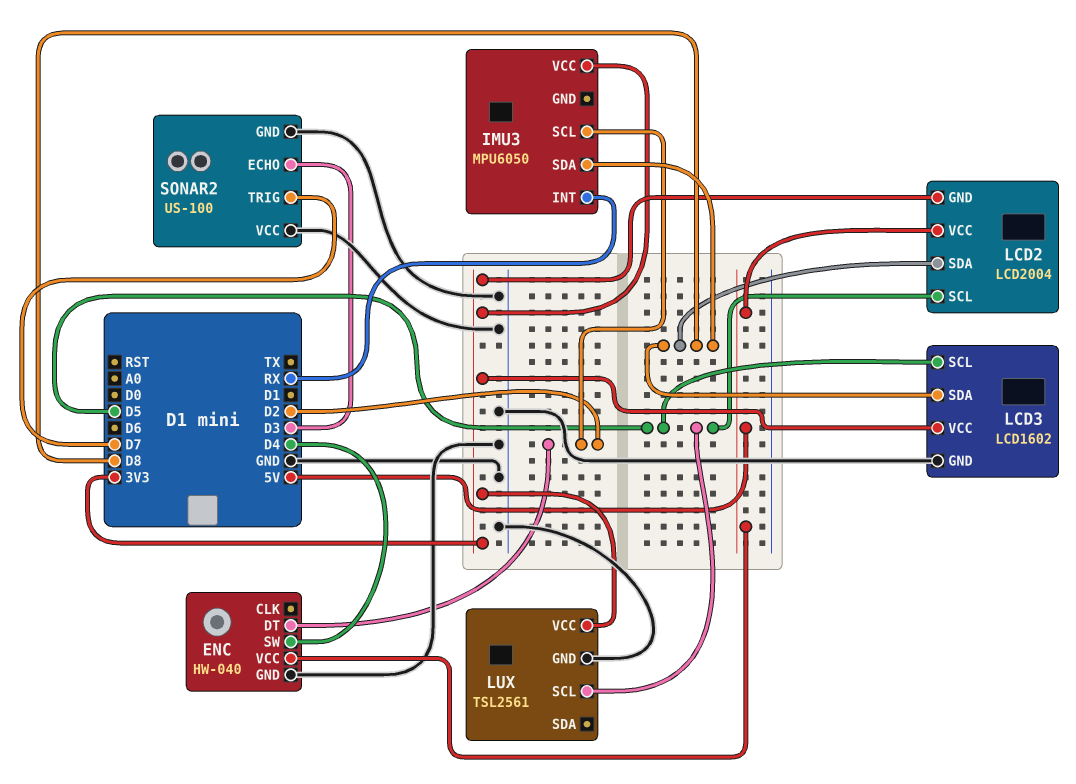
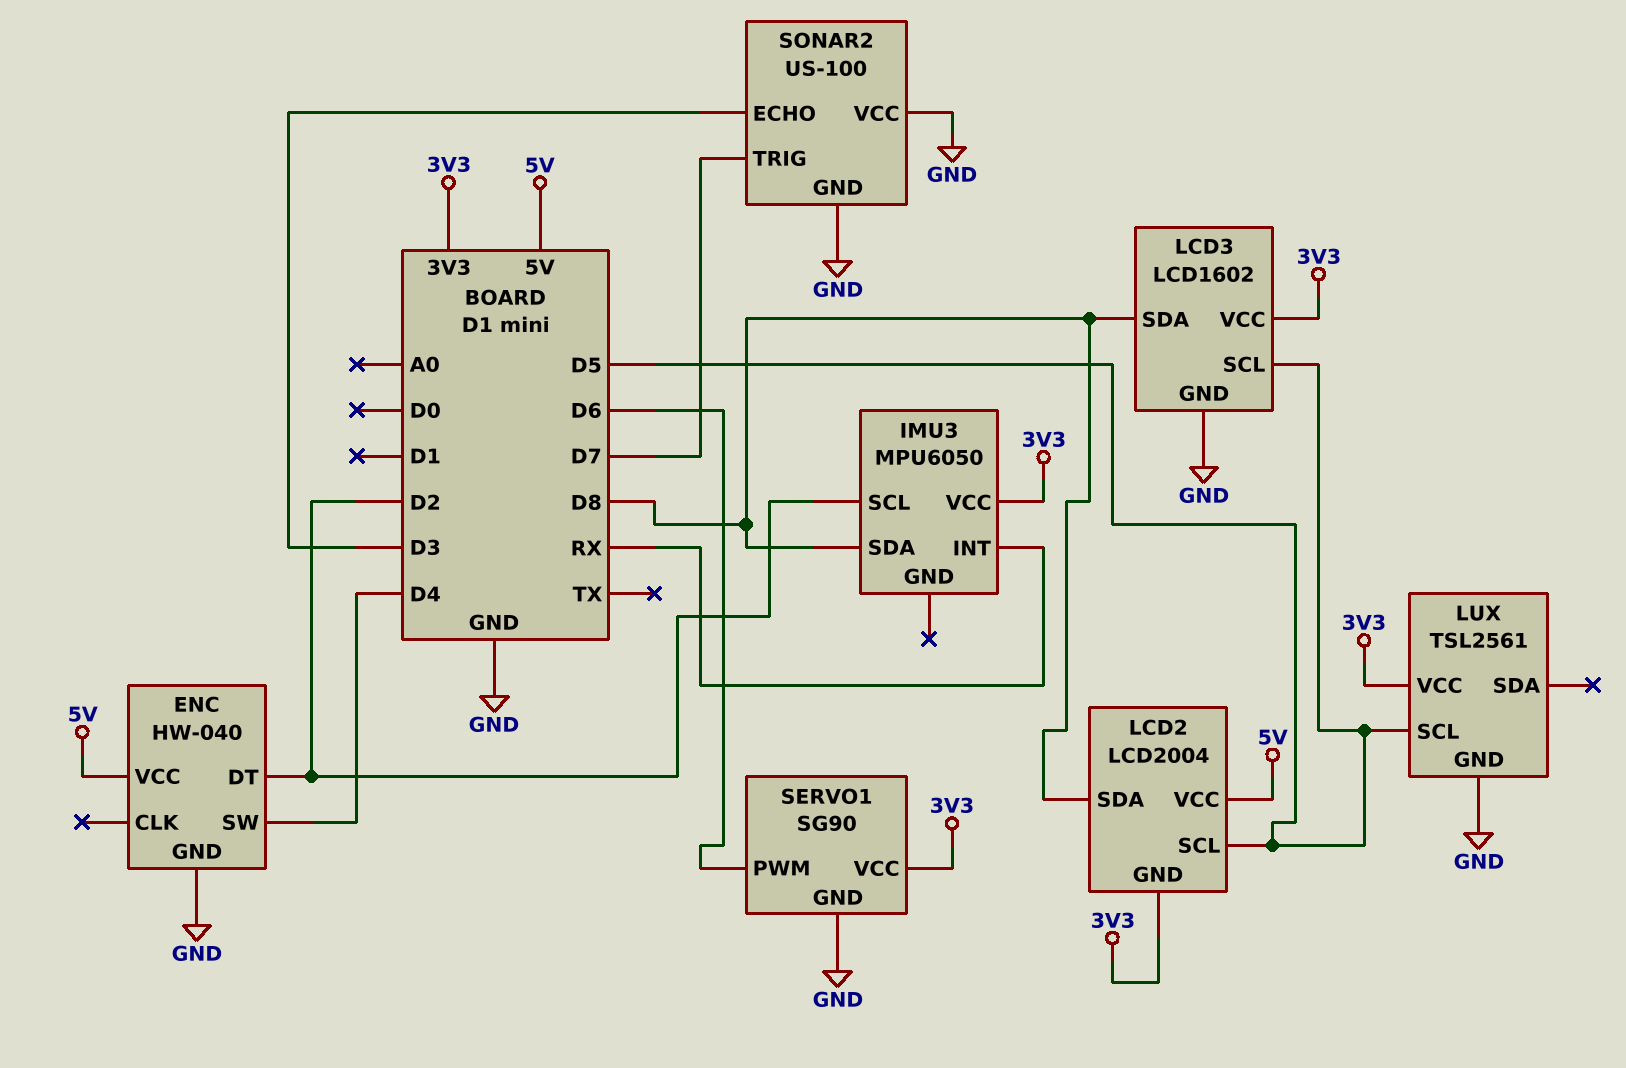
SERVO1: none -> SG90
SERVO1 pin GND: none -> GND
SERVO1 pin PWM: none -> D6
SERVO1 pin VCC: none -> 3V3

